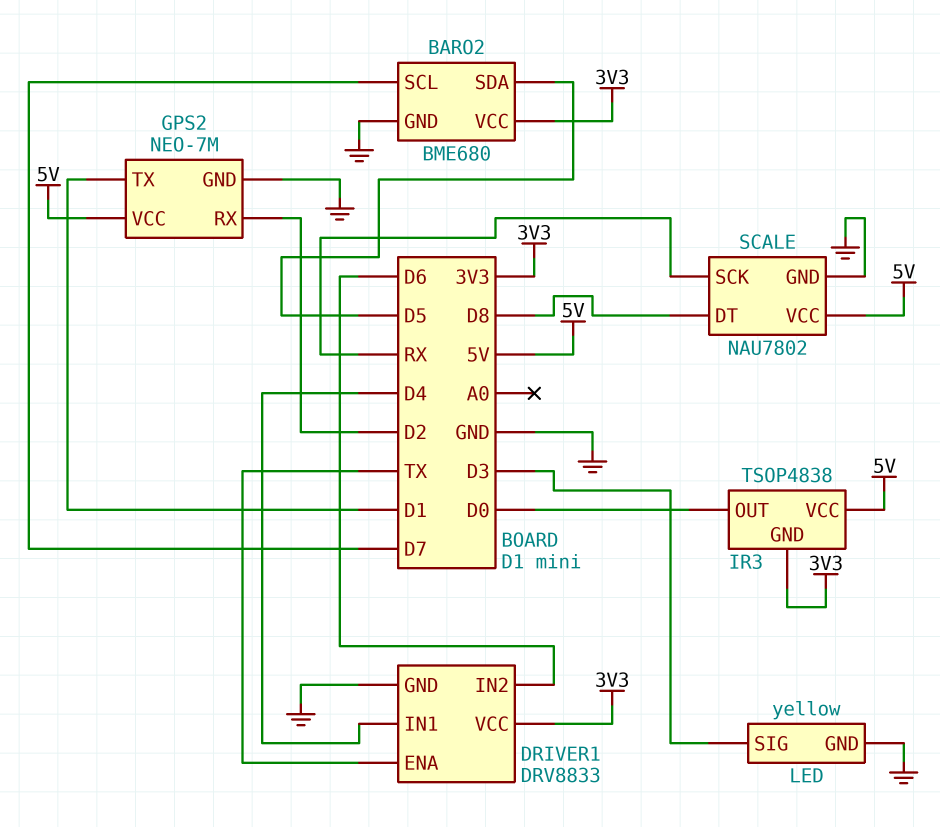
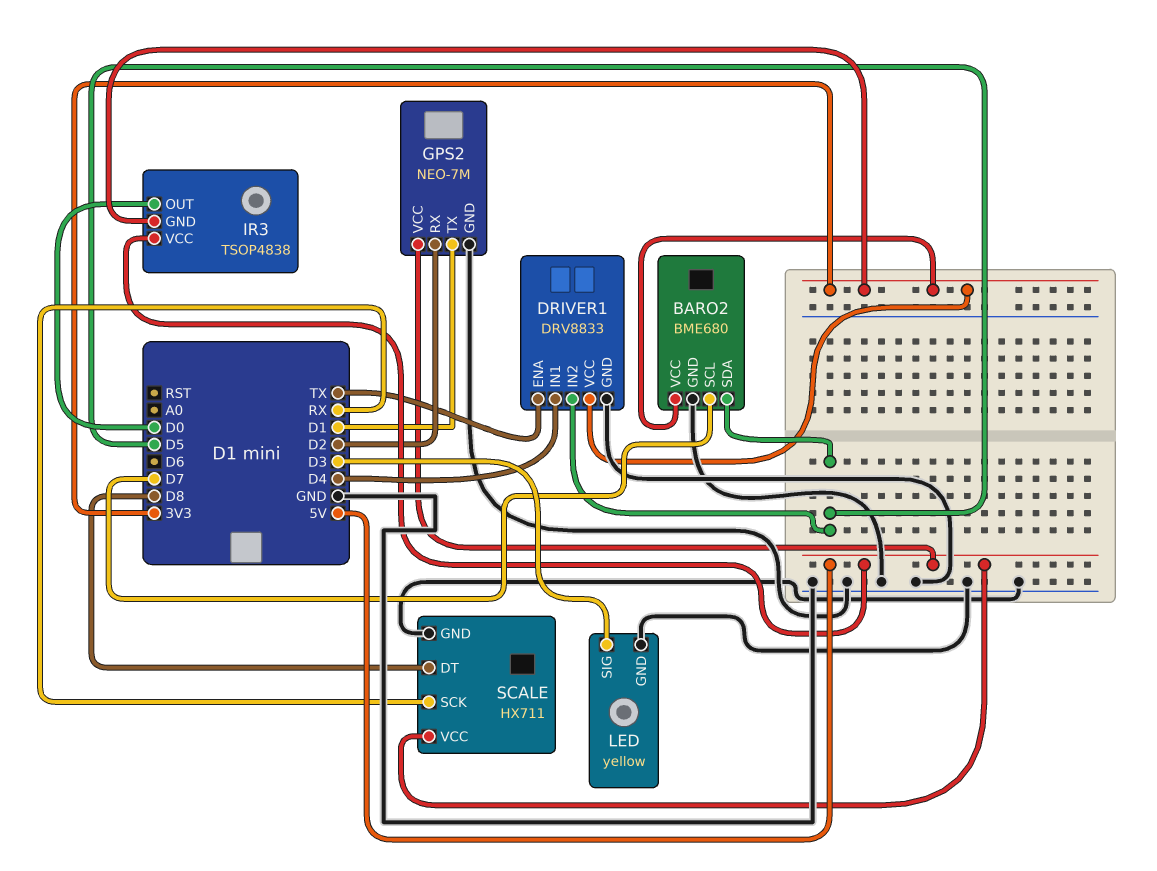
DRIVER1 pin IN2: D6 -> D5
SCALE: NAU7802 -> HX711

